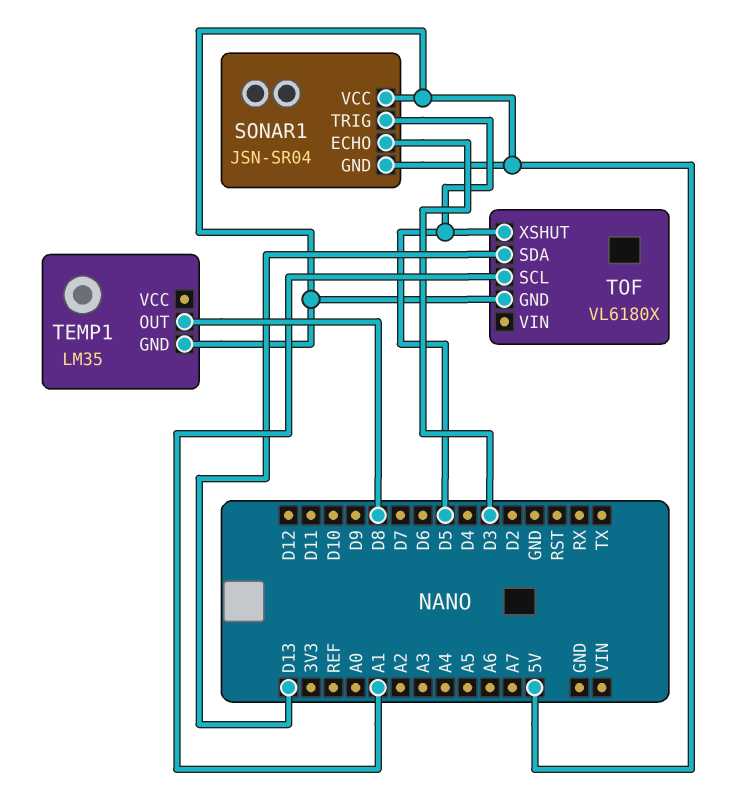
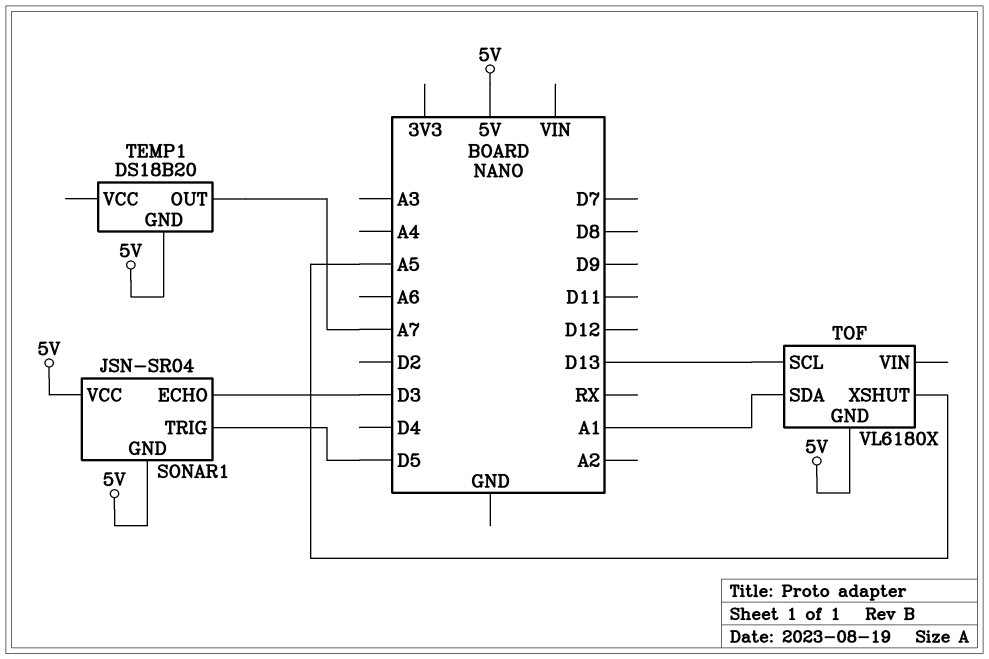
TEMP1: LM35 -> DS18B20
TEMP1 pin OUT: D8 -> A7
TOF pin SCL: A1 -> D13
TOF pin SDA: D13 -> A1
TOF pin XSHUT: D5 -> A5

